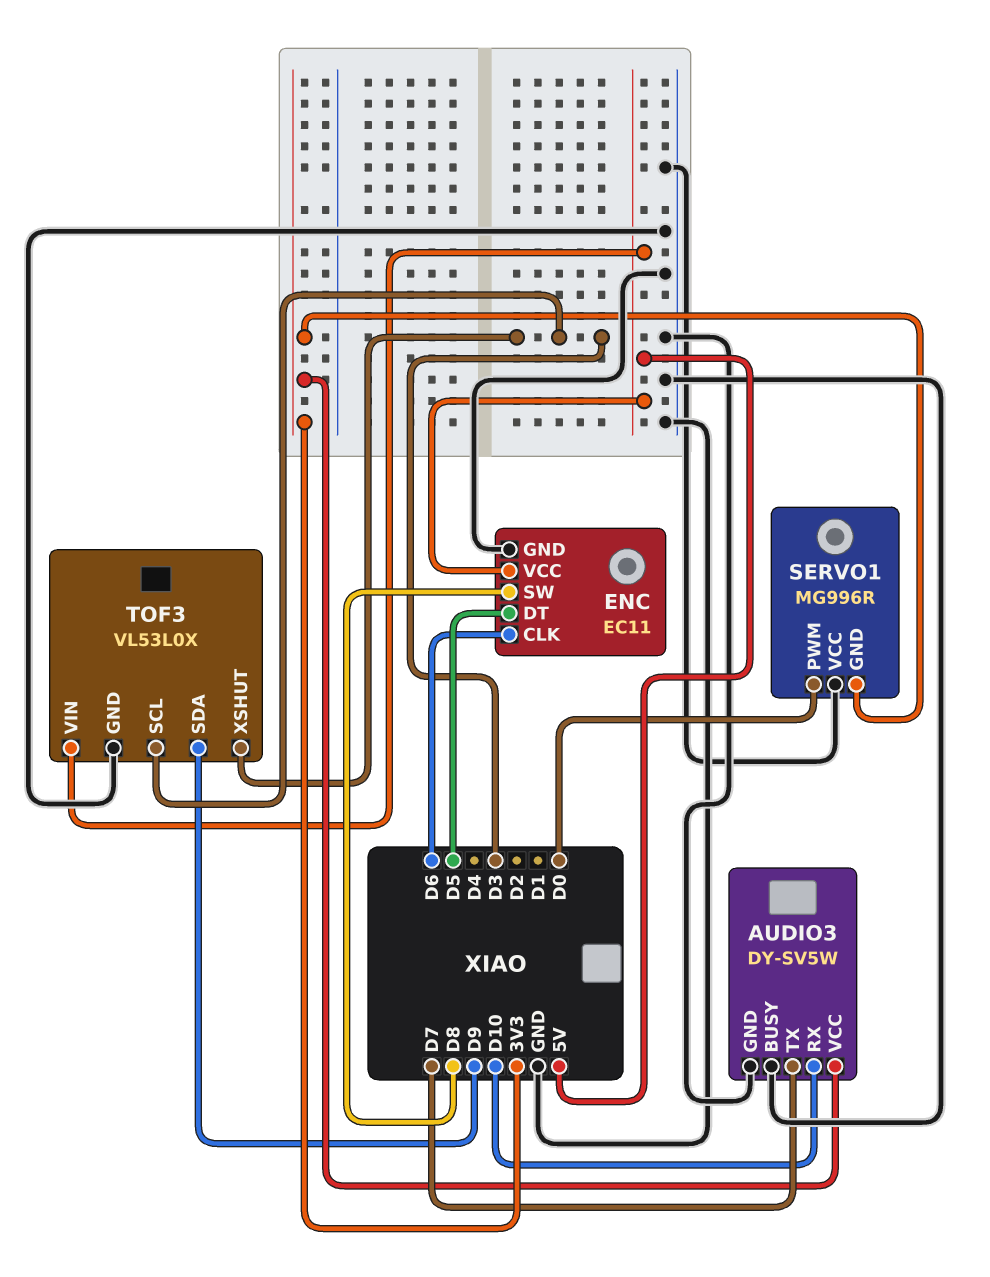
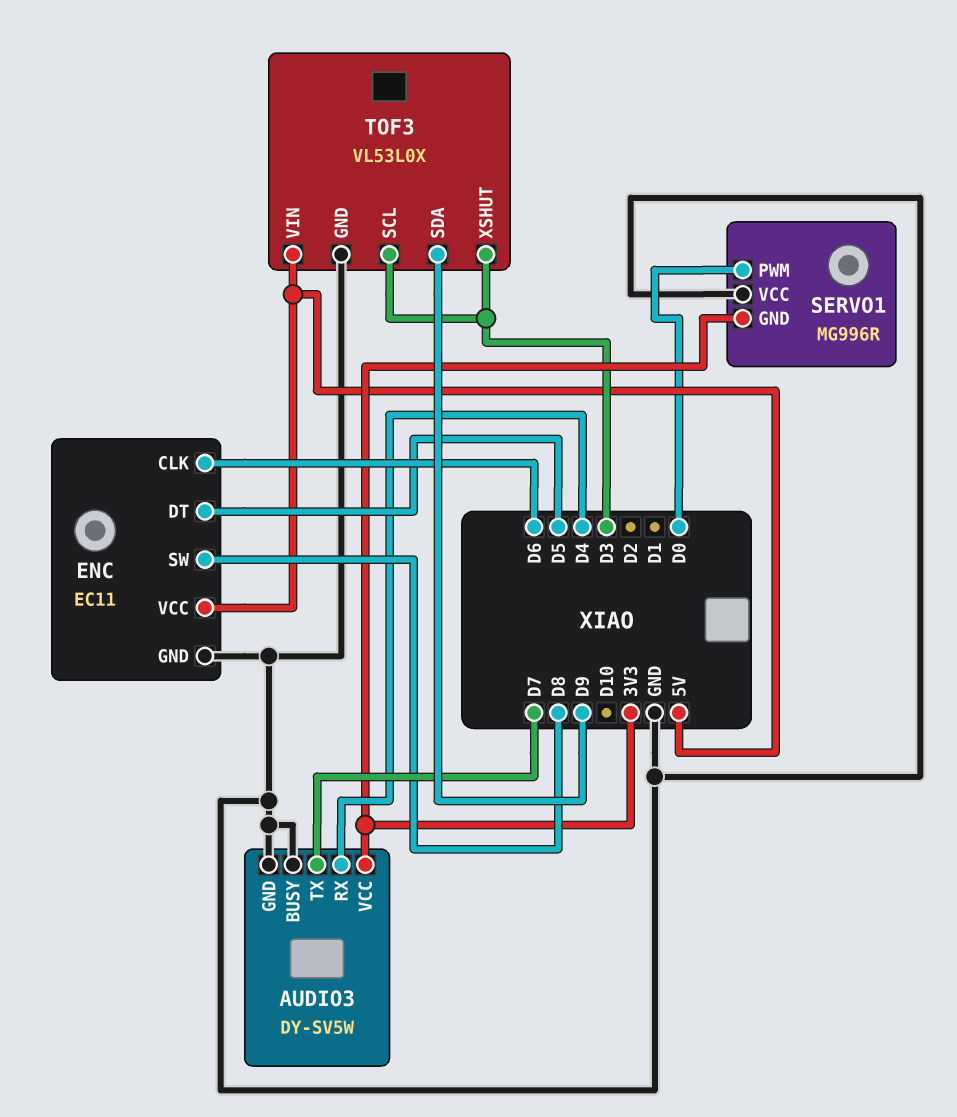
AUDIO3 pin RX: D10 -> D4

